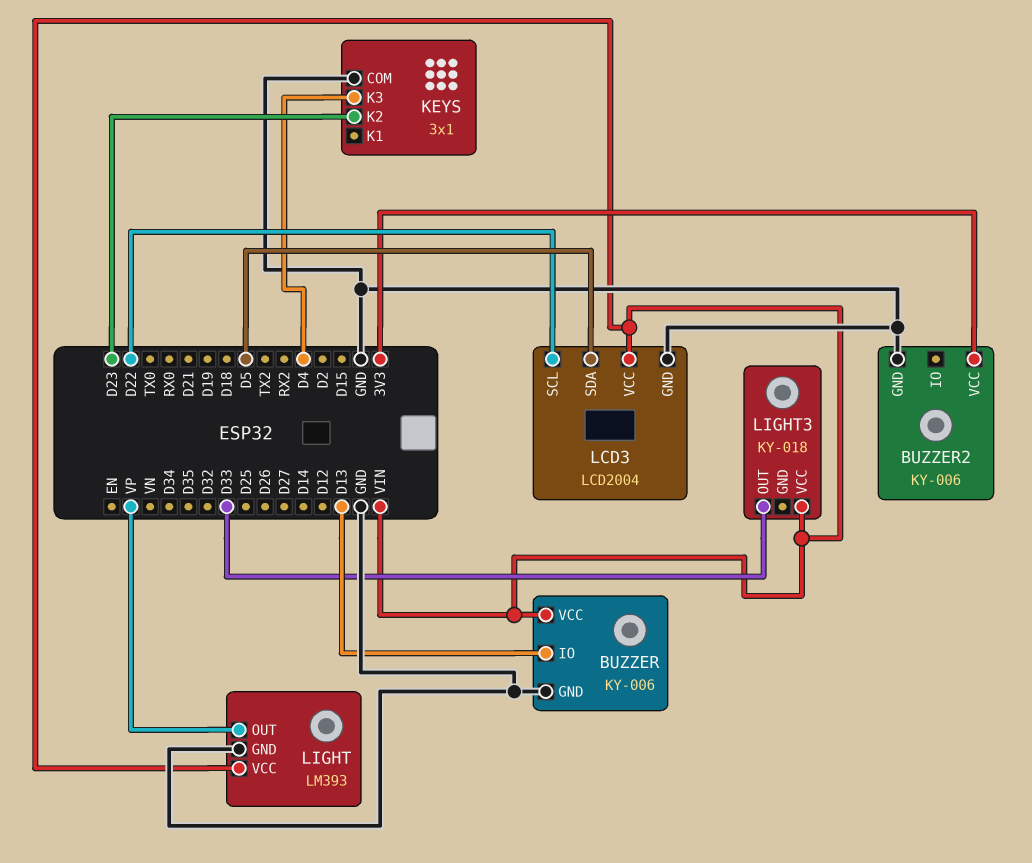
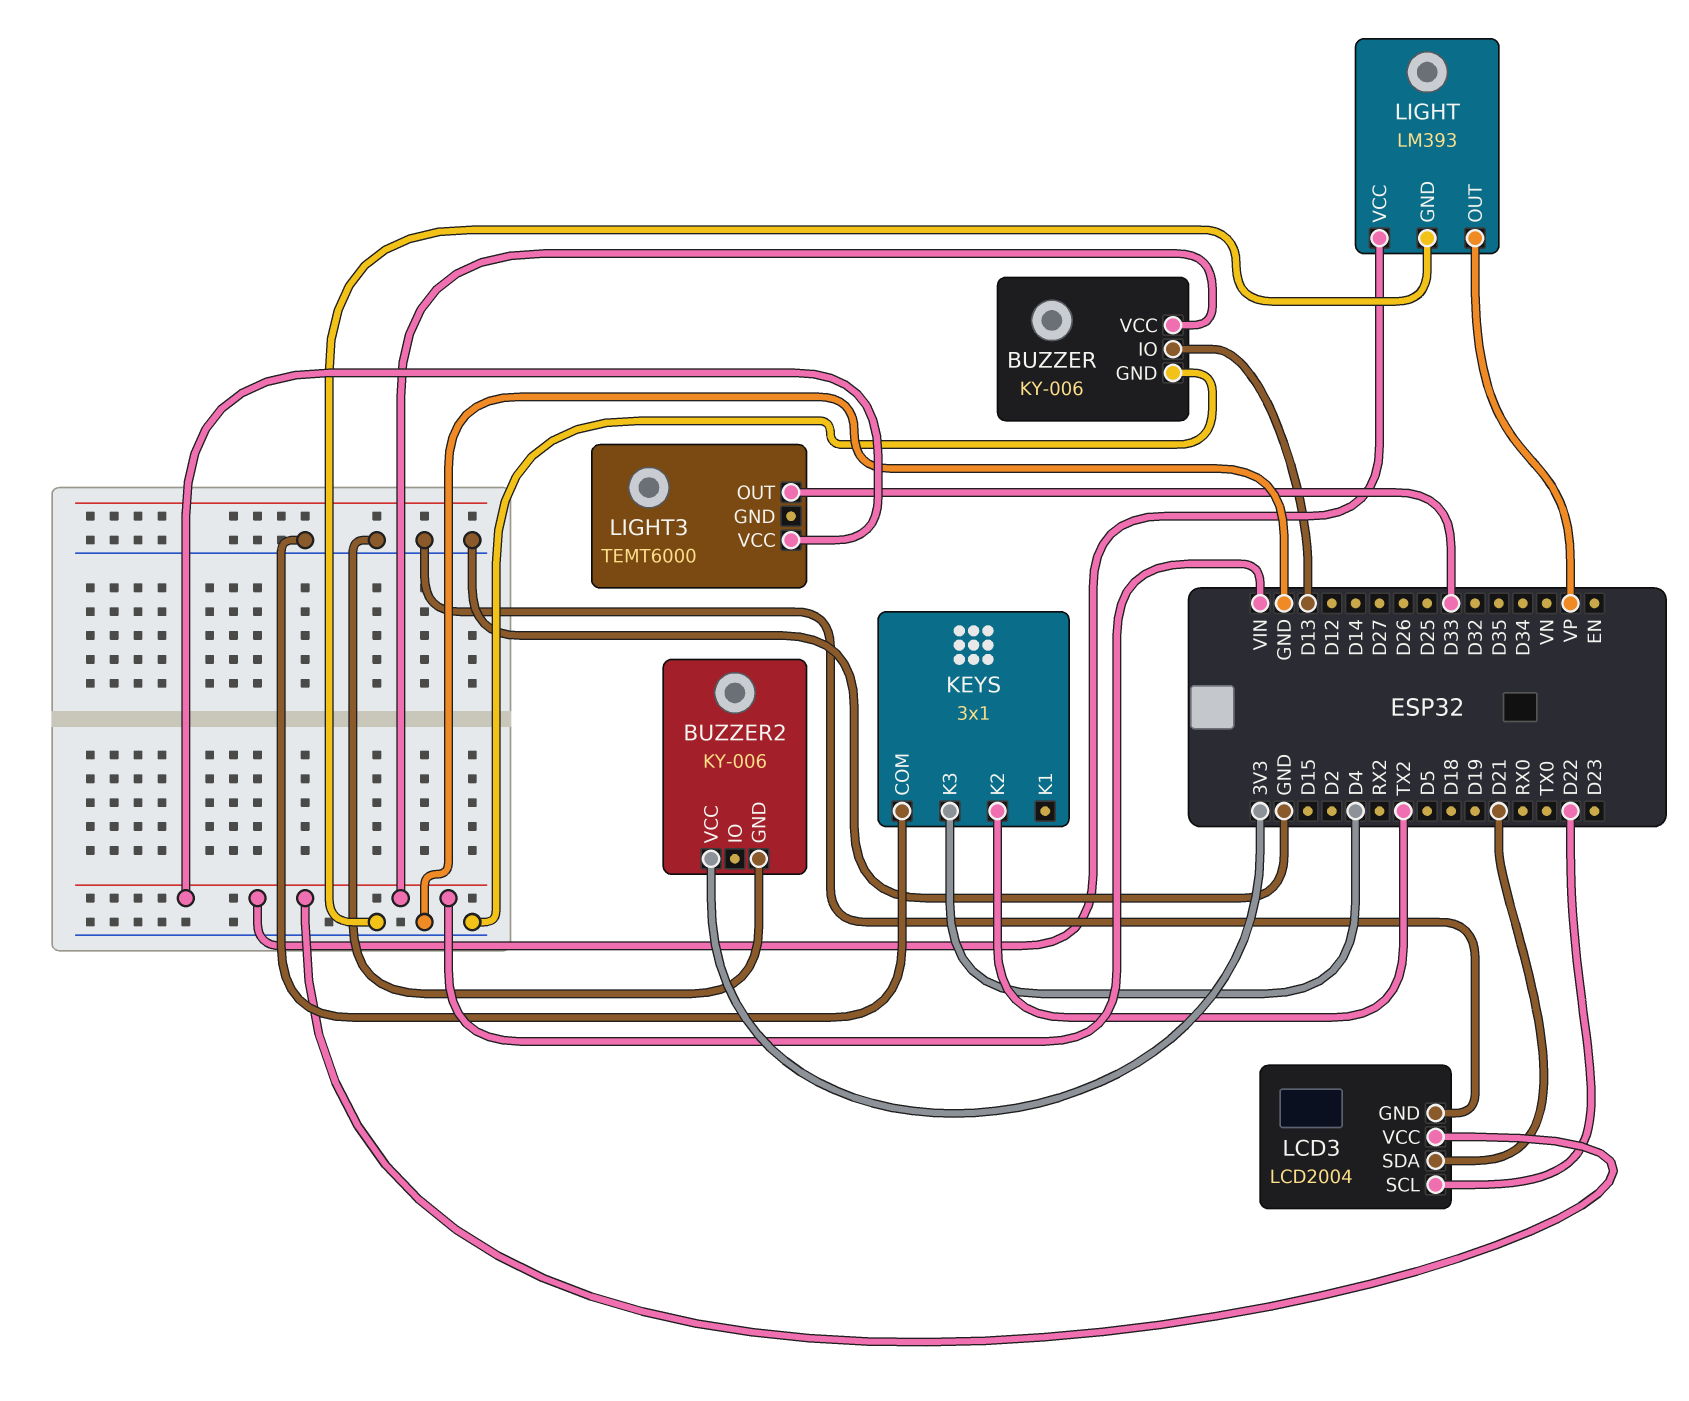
KEYS pin K2: D23 -> TX2
LCD3 pin SDA: D5 -> D21
LIGHT3: KY-018 -> TEMT6000

